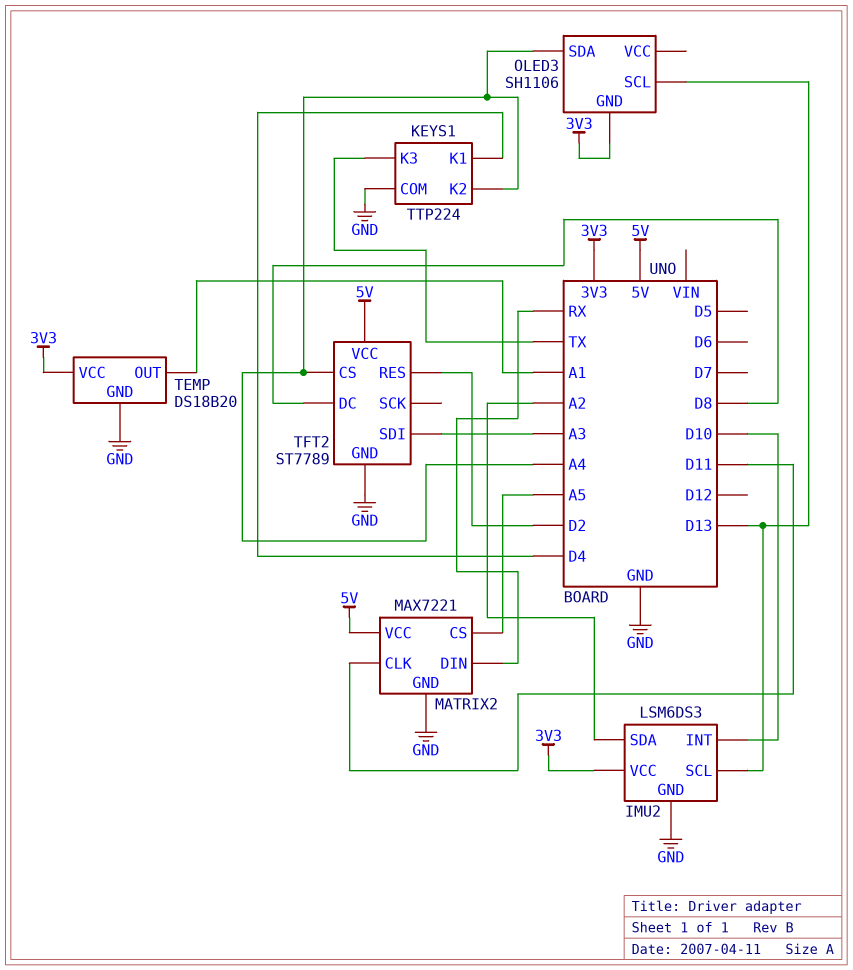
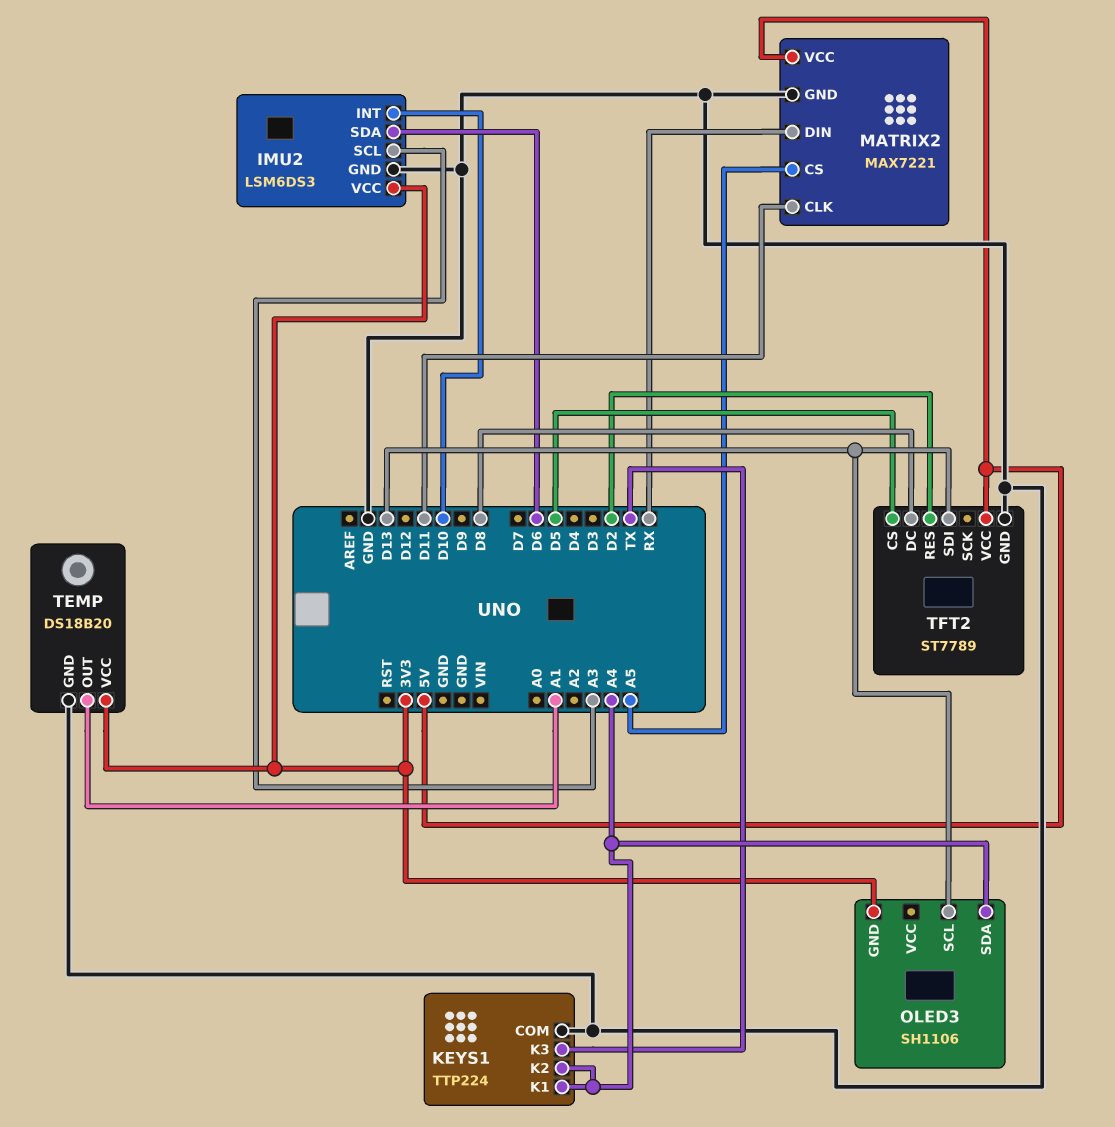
IMU2 pin SCL: D13 -> A3
IMU2 pin SDA: A2 -> D6
KEYS1 pin K1: D4 -> A4
TFT2 pin CS: A4 -> D5
TFT2 pin SDI: A3 -> D13

